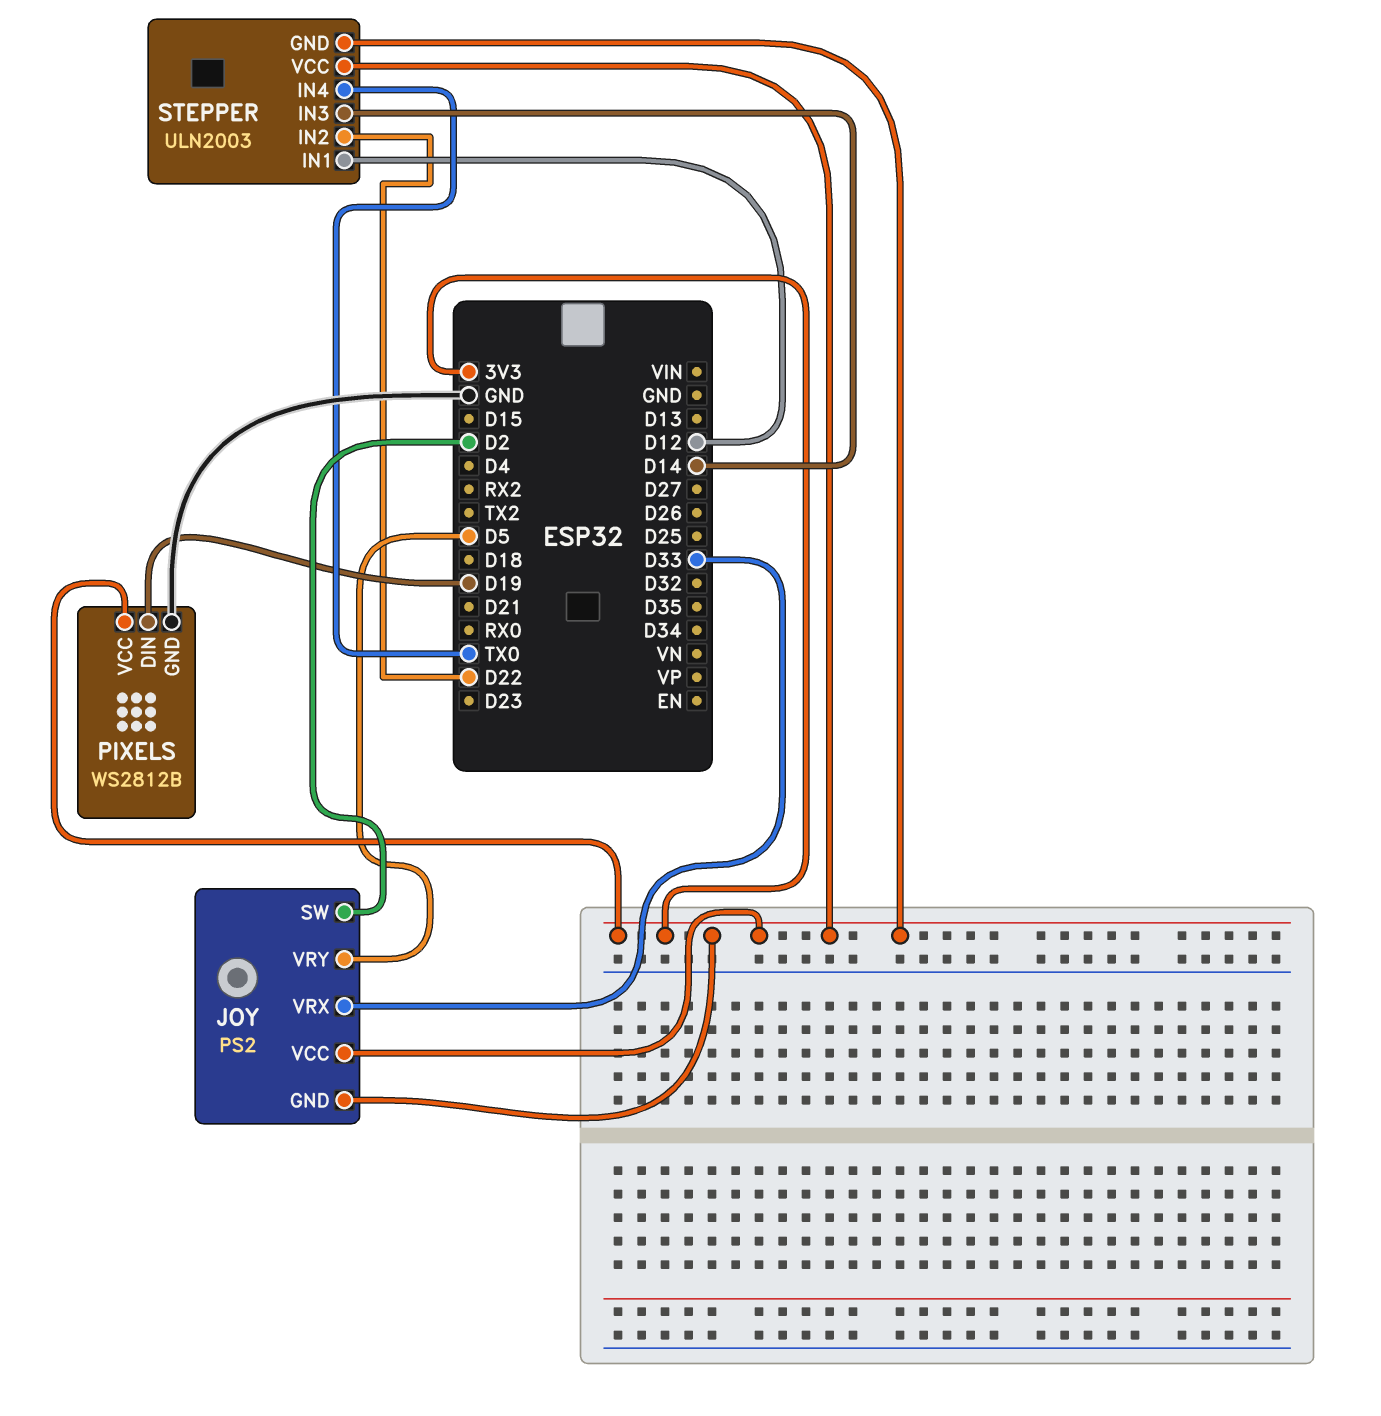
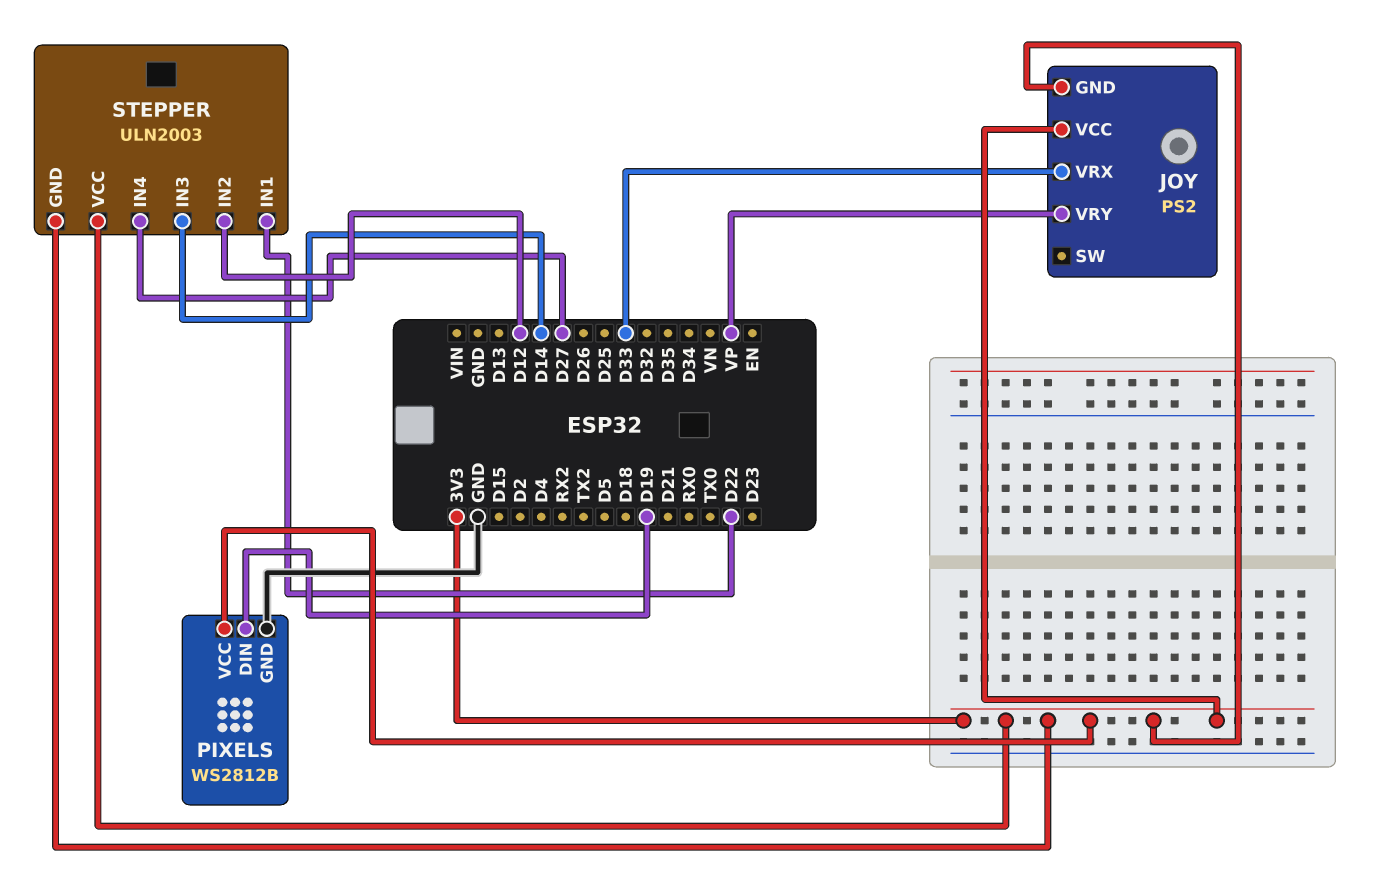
JOY pin SW: D2 -> none
JOY pin VRY: D5 -> VP
STEPPER pin IN1: D12 -> D22
STEPPER pin IN2: D22 -> D12
STEPPER pin IN4: TX0 -> D27

